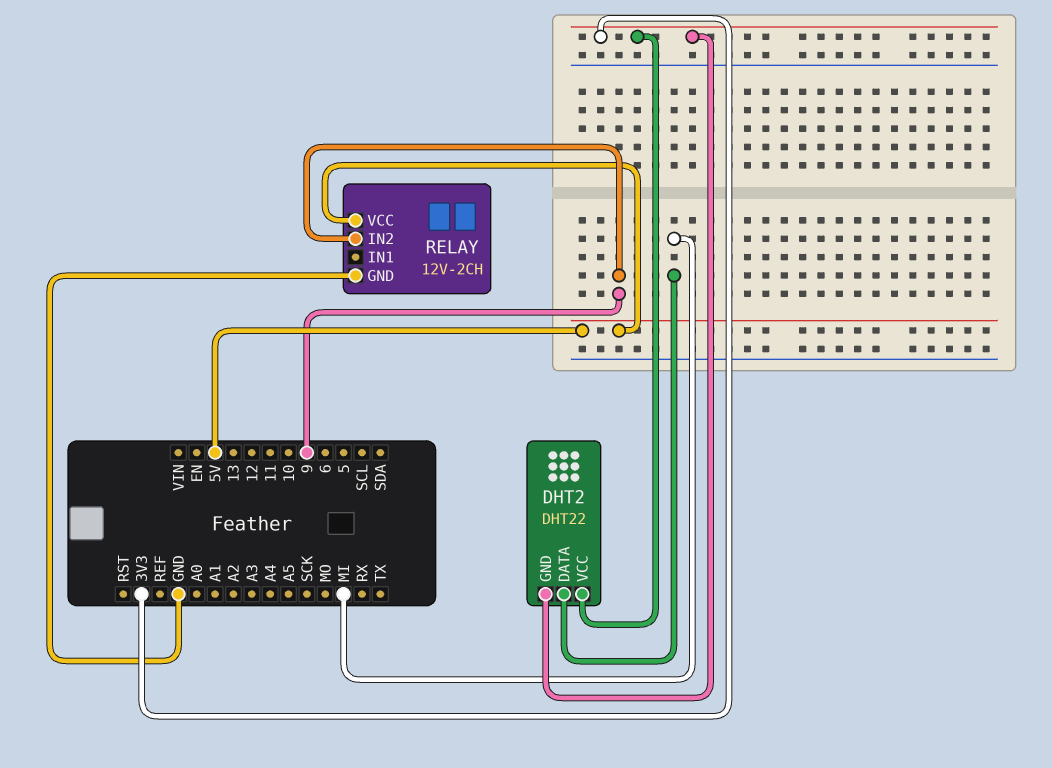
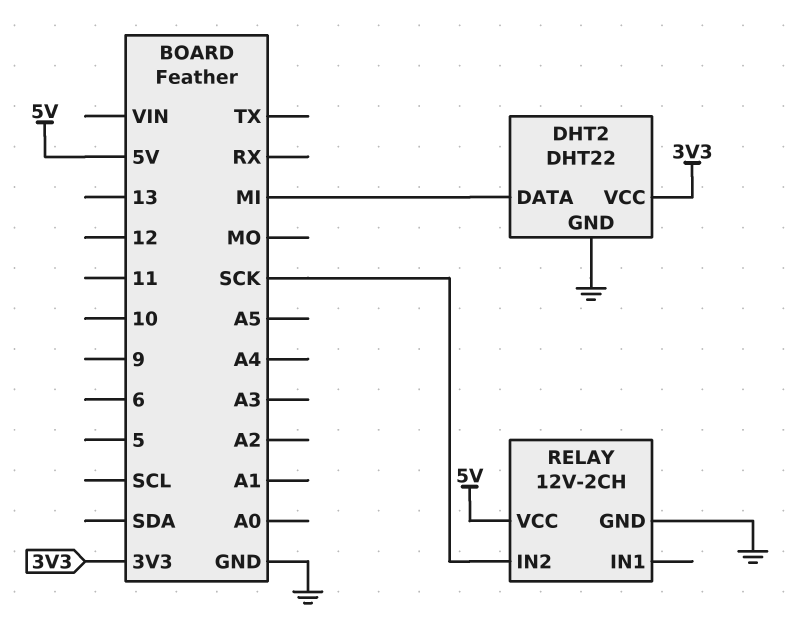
DHT2 pin GND: 3V3 -> GND
RELAY pin IN2: 9 -> SCK

